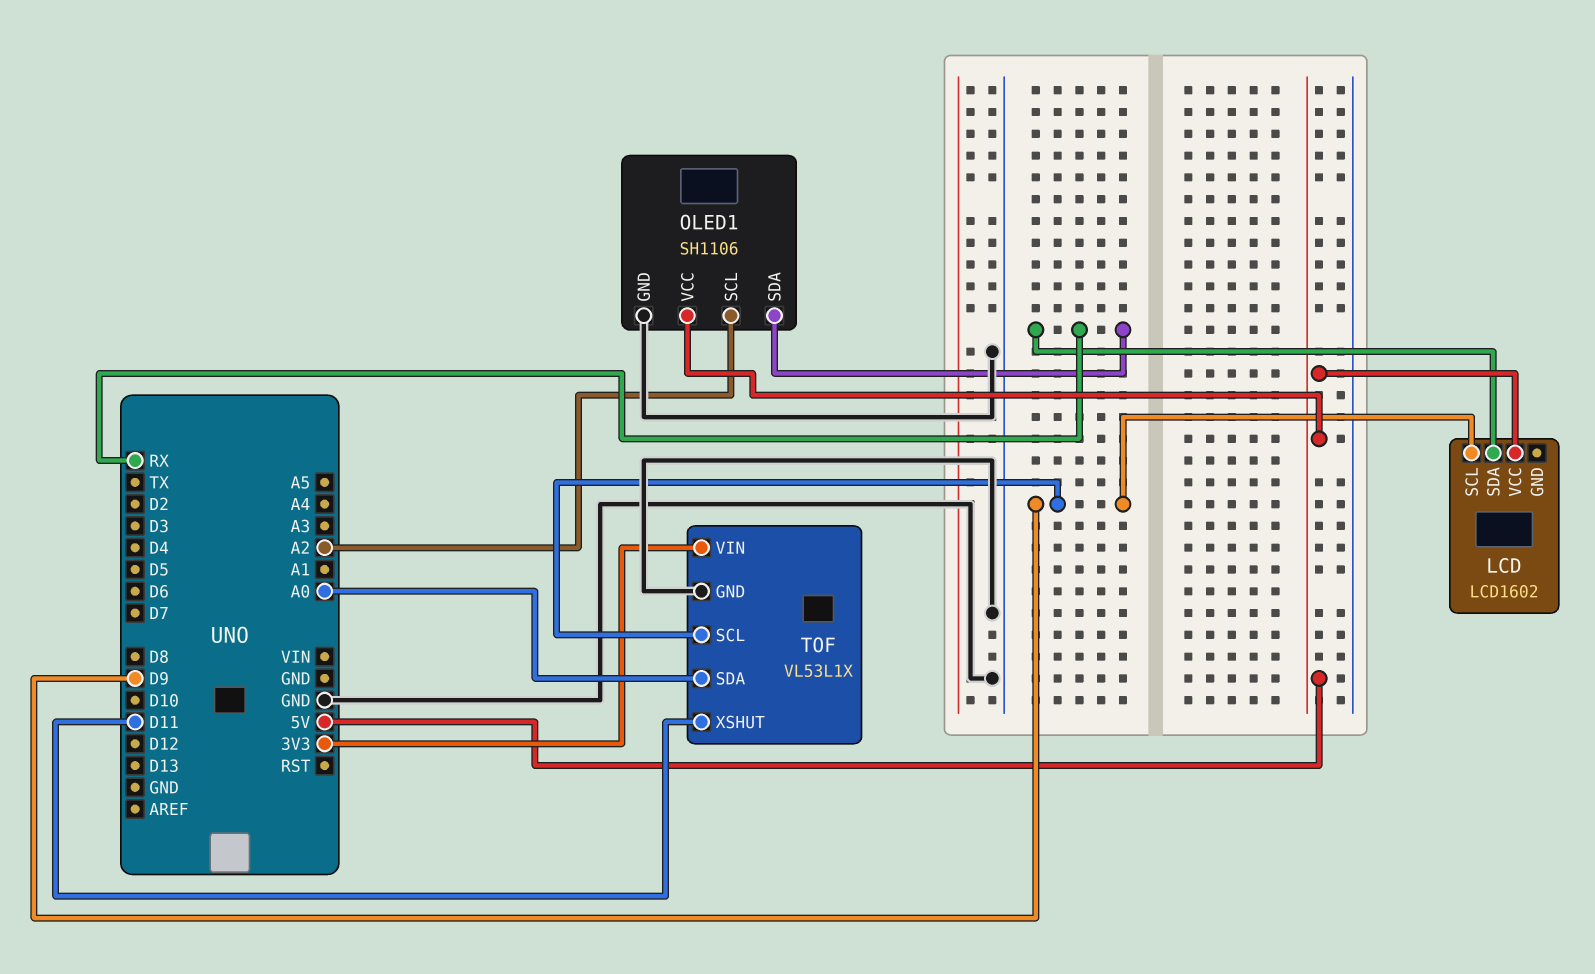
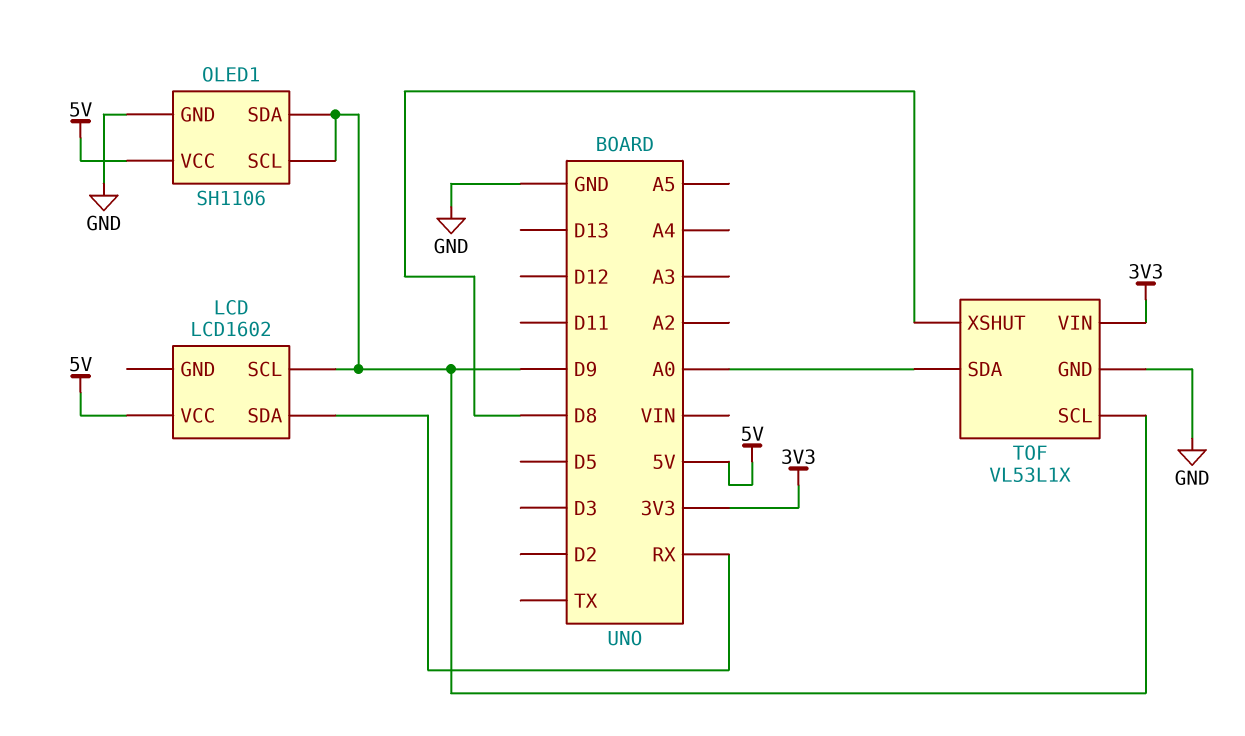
OLED1 pin SCL: A2 -> D9
OLED1 pin SDA: RX -> D9
TOF pin XSHUT: D11 -> D8

